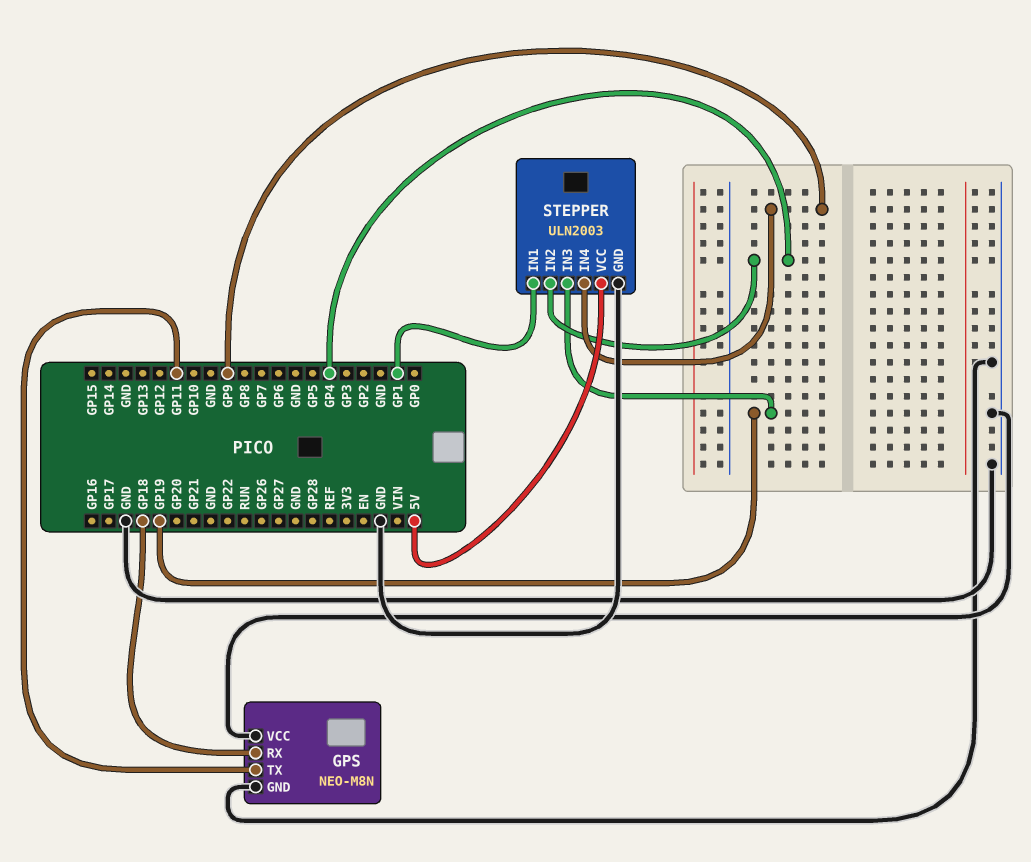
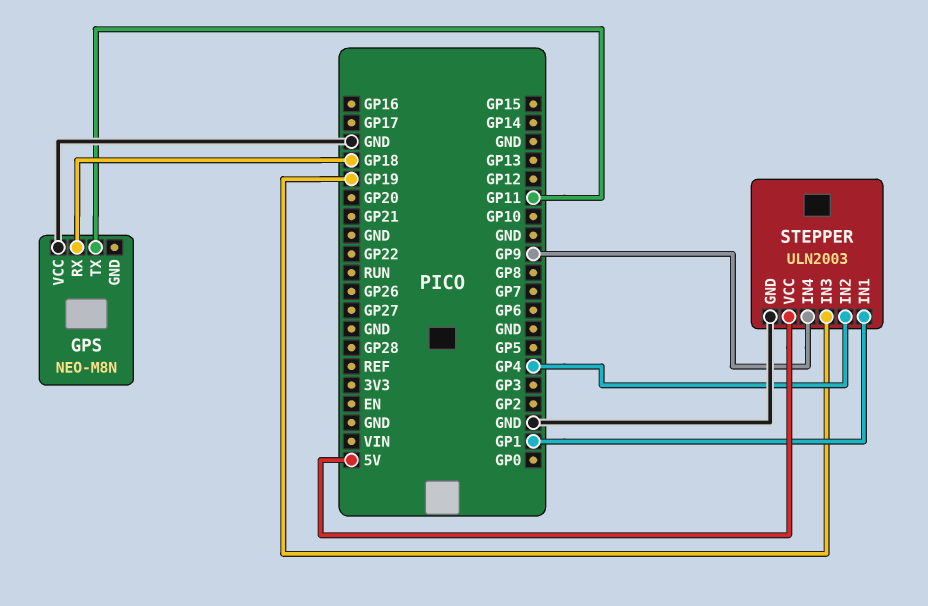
GPS pin GND: GND -> none

